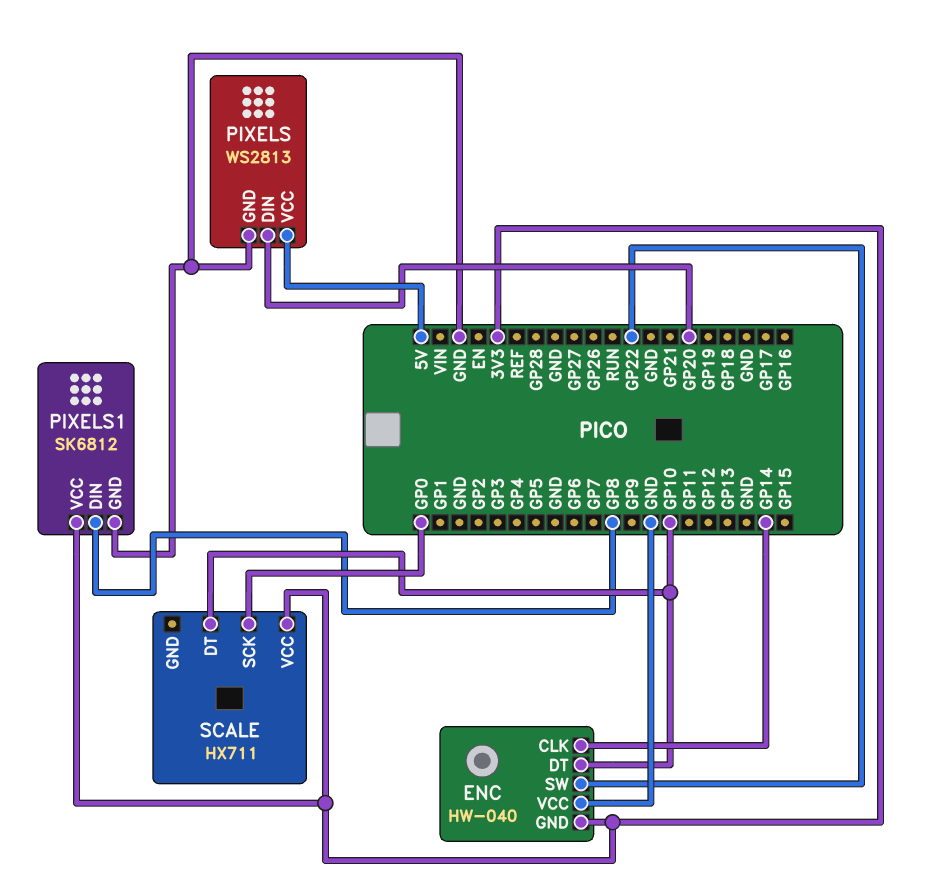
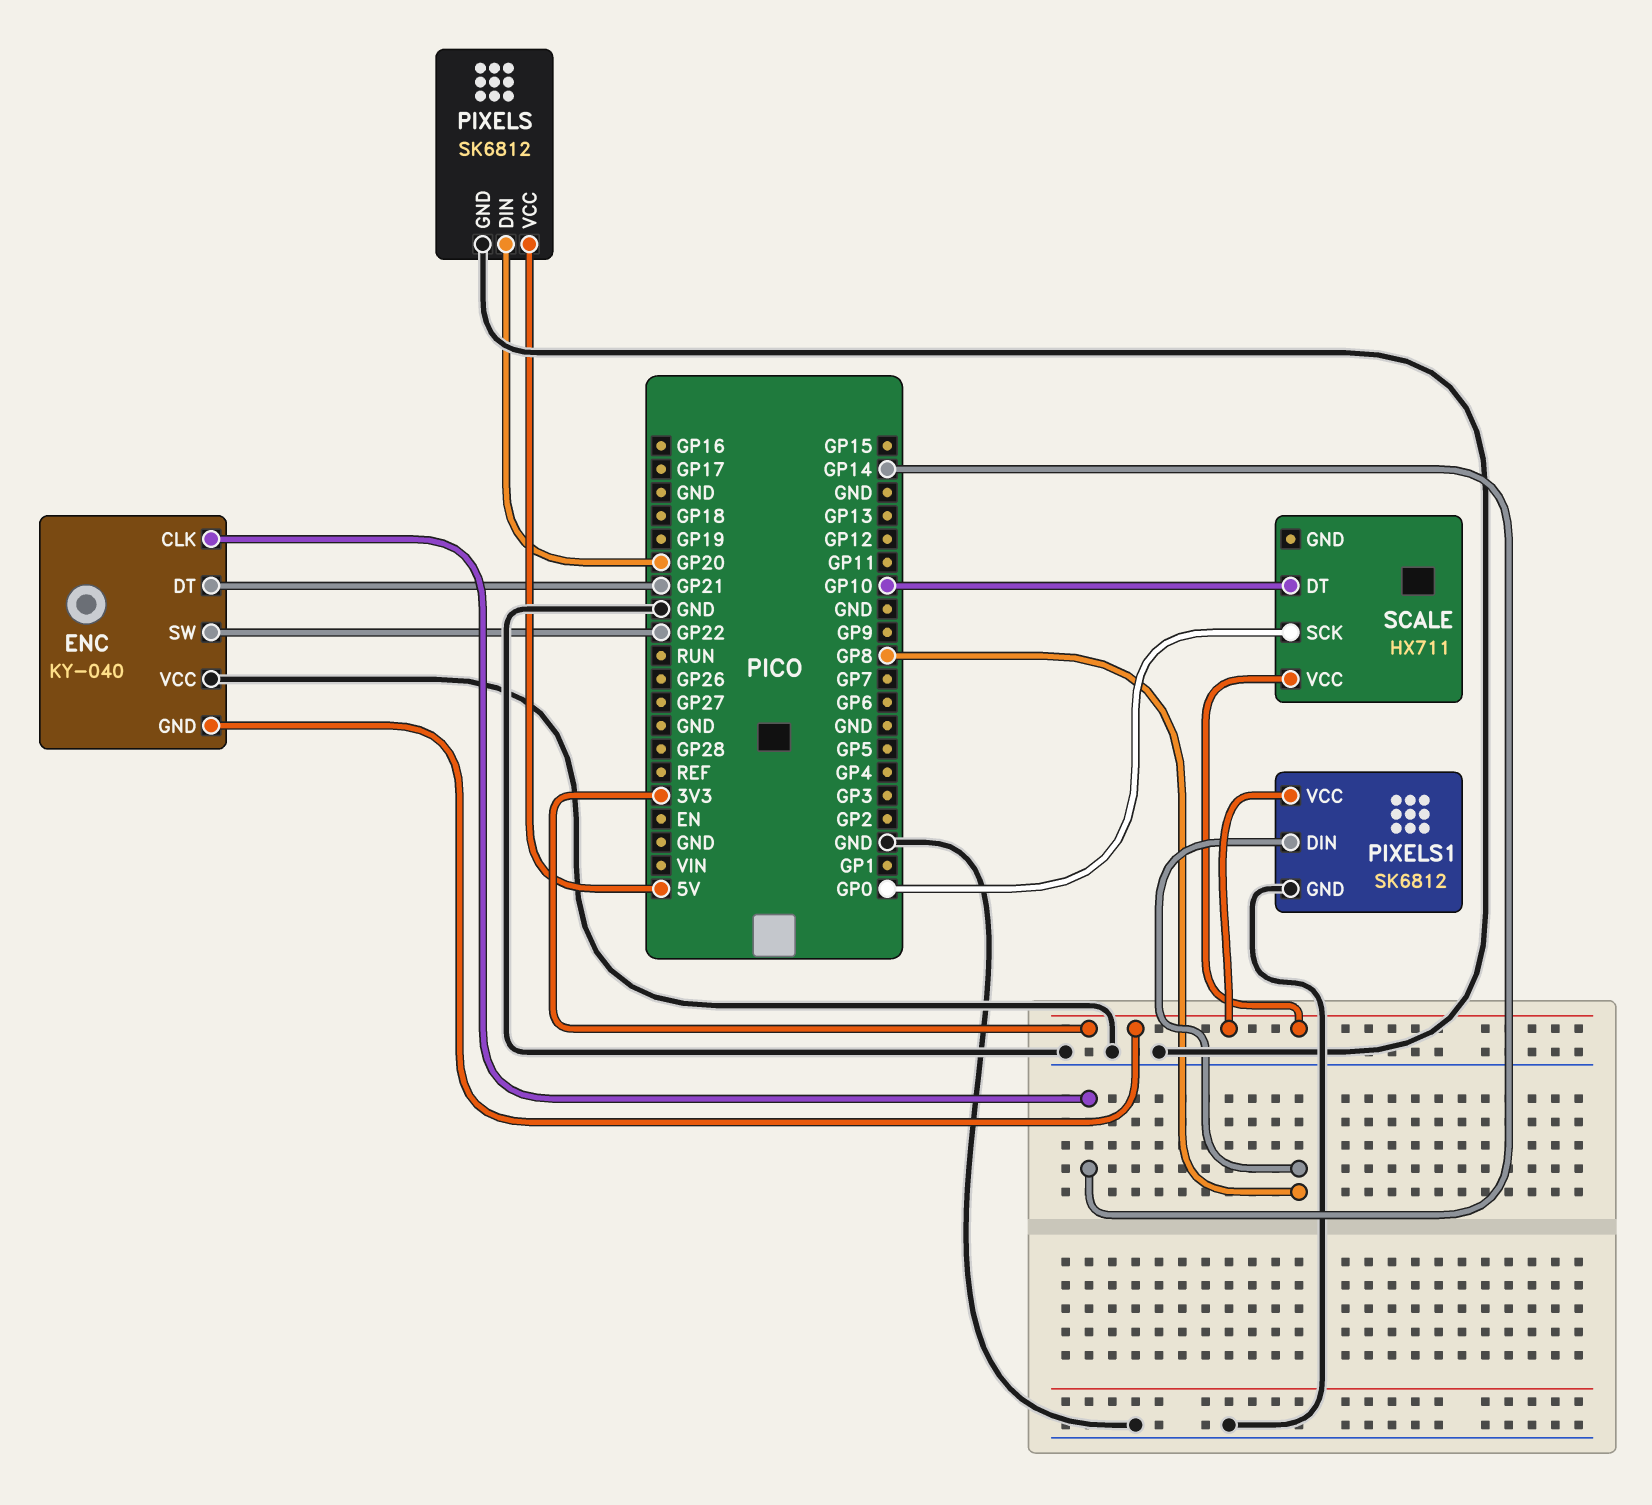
ENC: HW-040 -> KY-040
ENC pin DT: GP10 -> GP21
PIXELS: WS2813 -> SK6812

